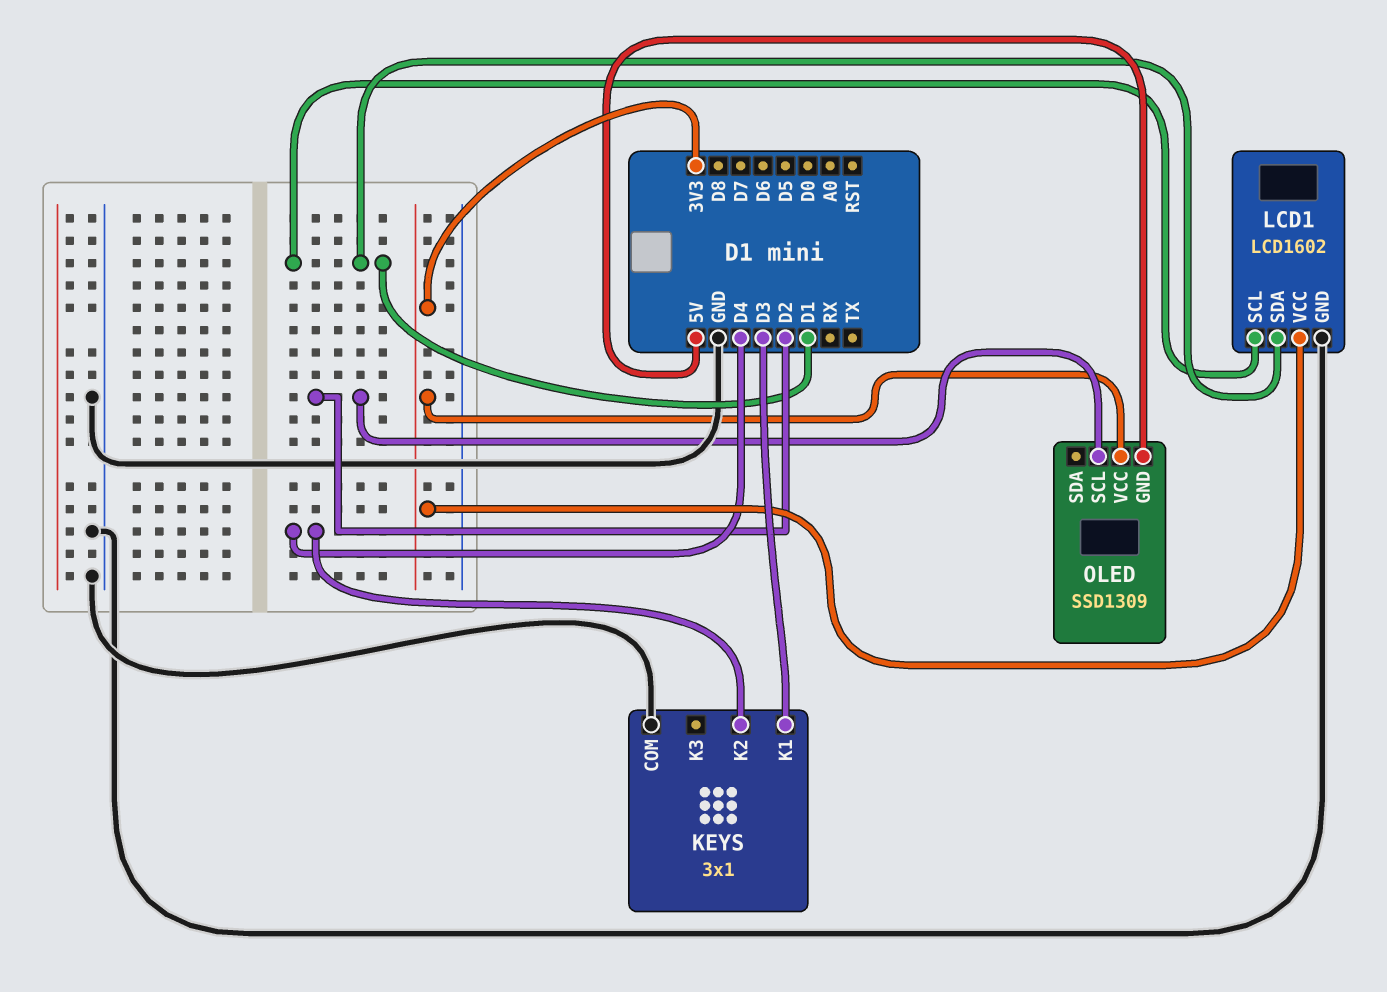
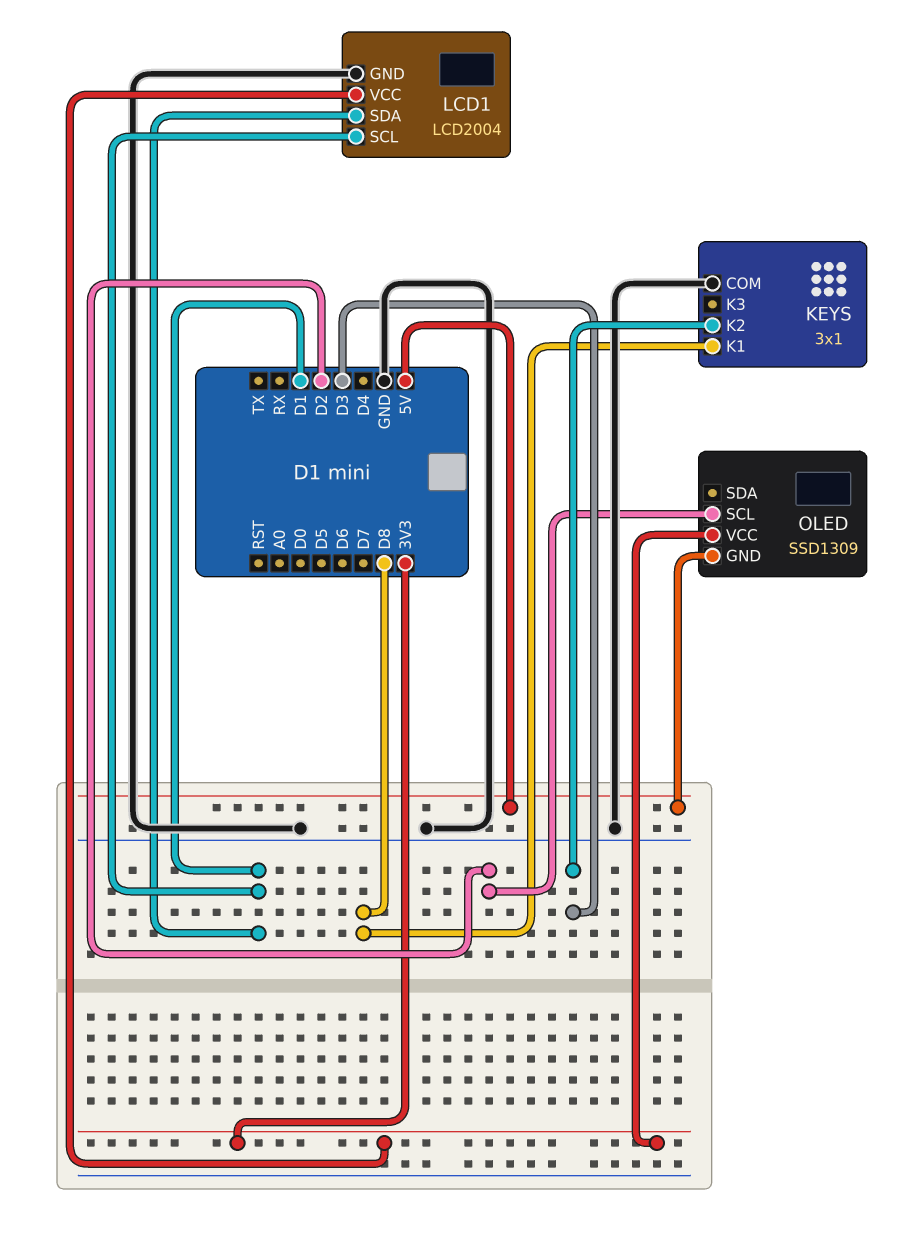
KEYS pin K1: D3 -> D8
KEYS pin K2: D4 -> D3
LCD1: LCD1602 -> LCD2004

